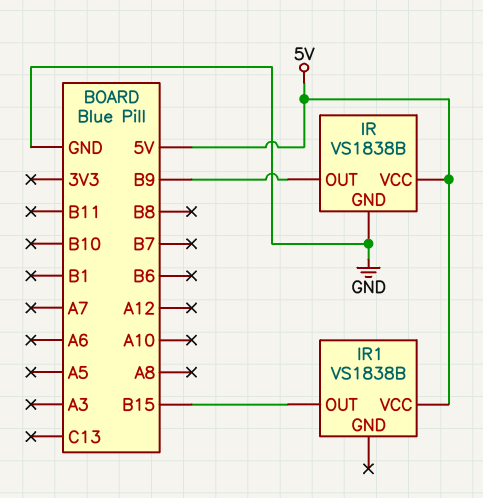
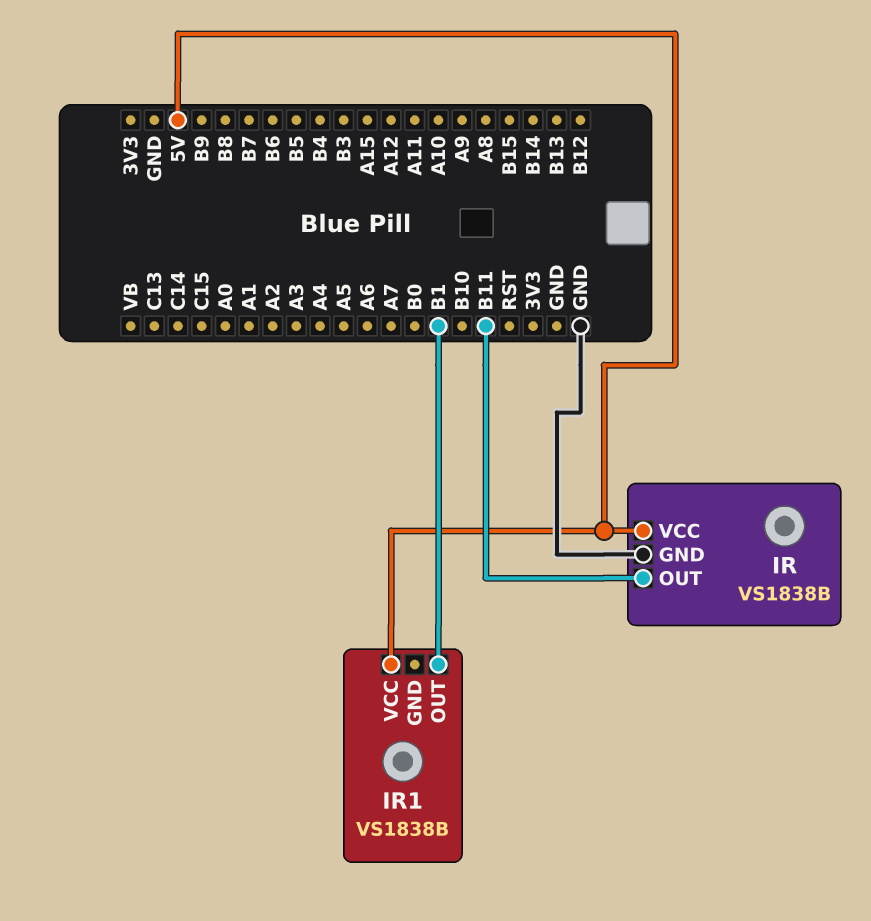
IR pin OUT: B9 -> B11
IR1 pin OUT: B15 -> B1

